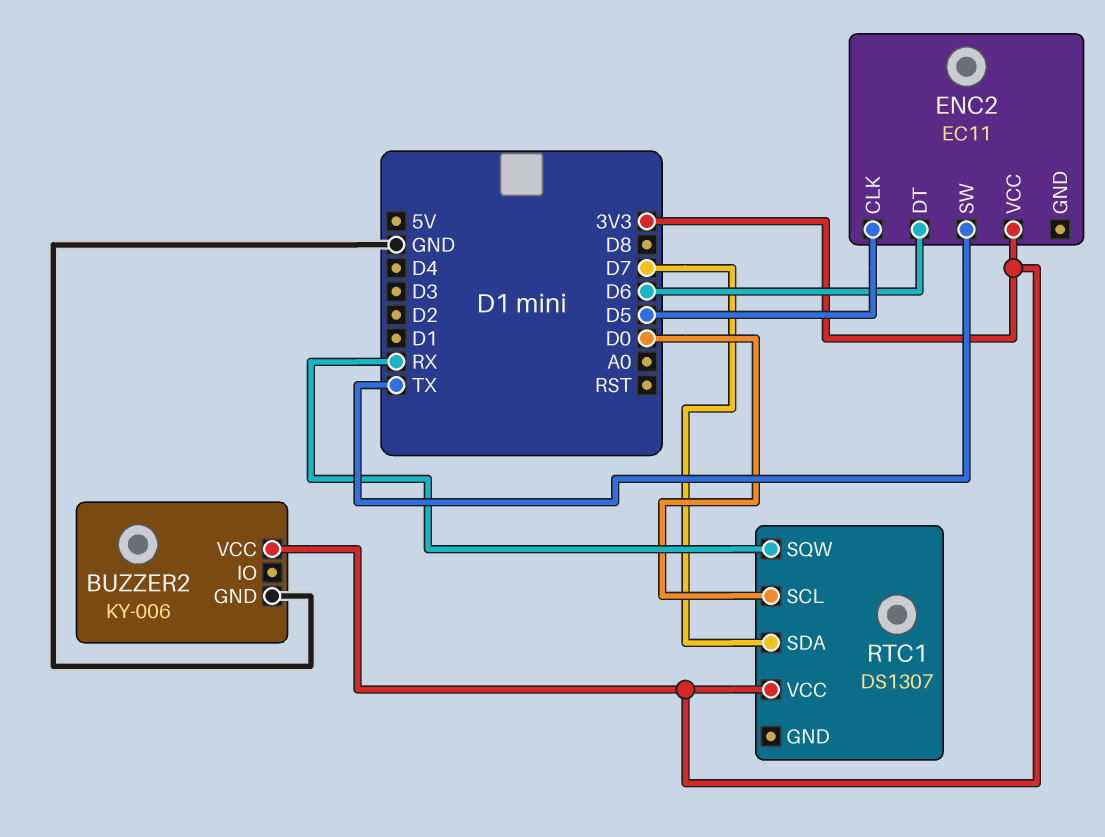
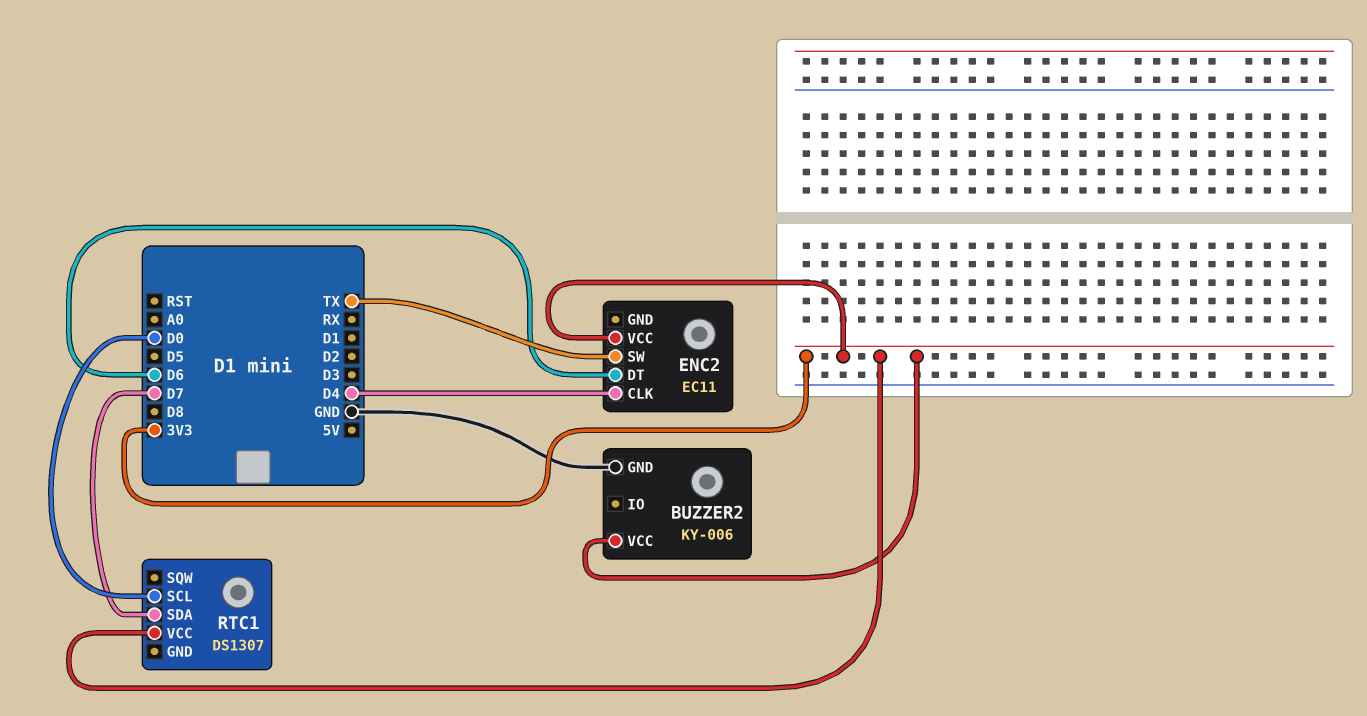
ENC2 pin CLK: D5 -> D4
RTC1 pin SQW: RX -> none

